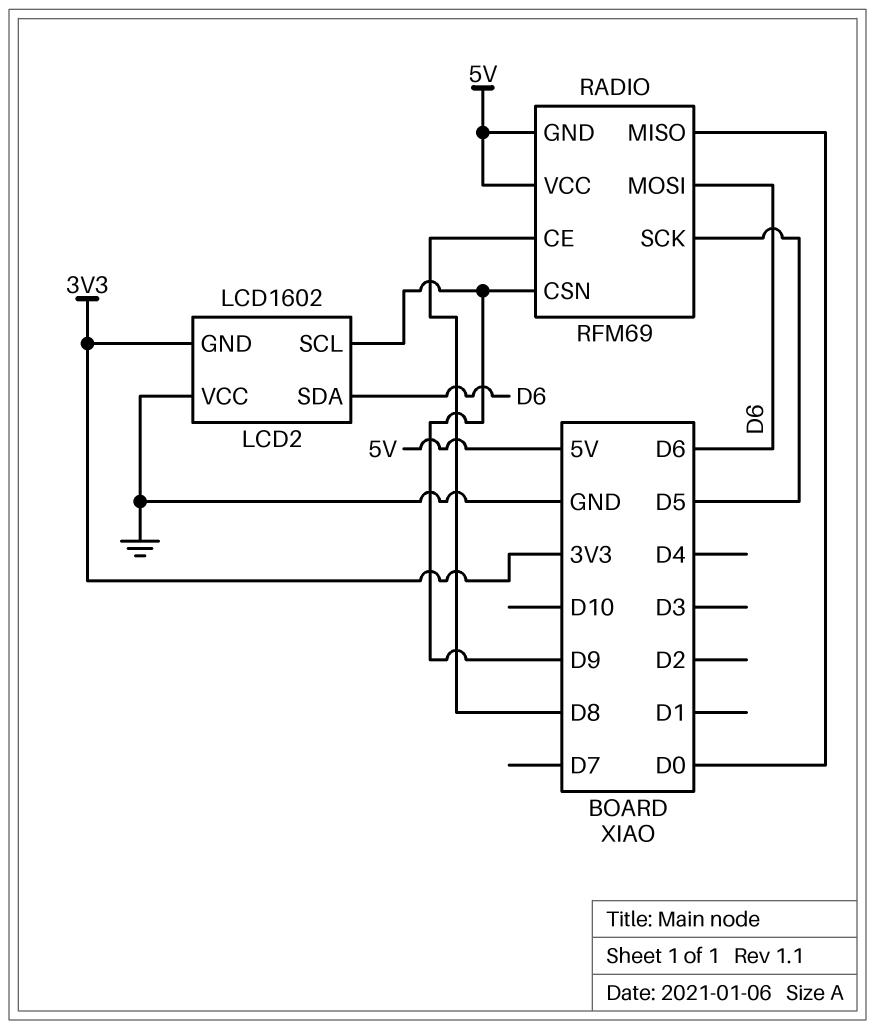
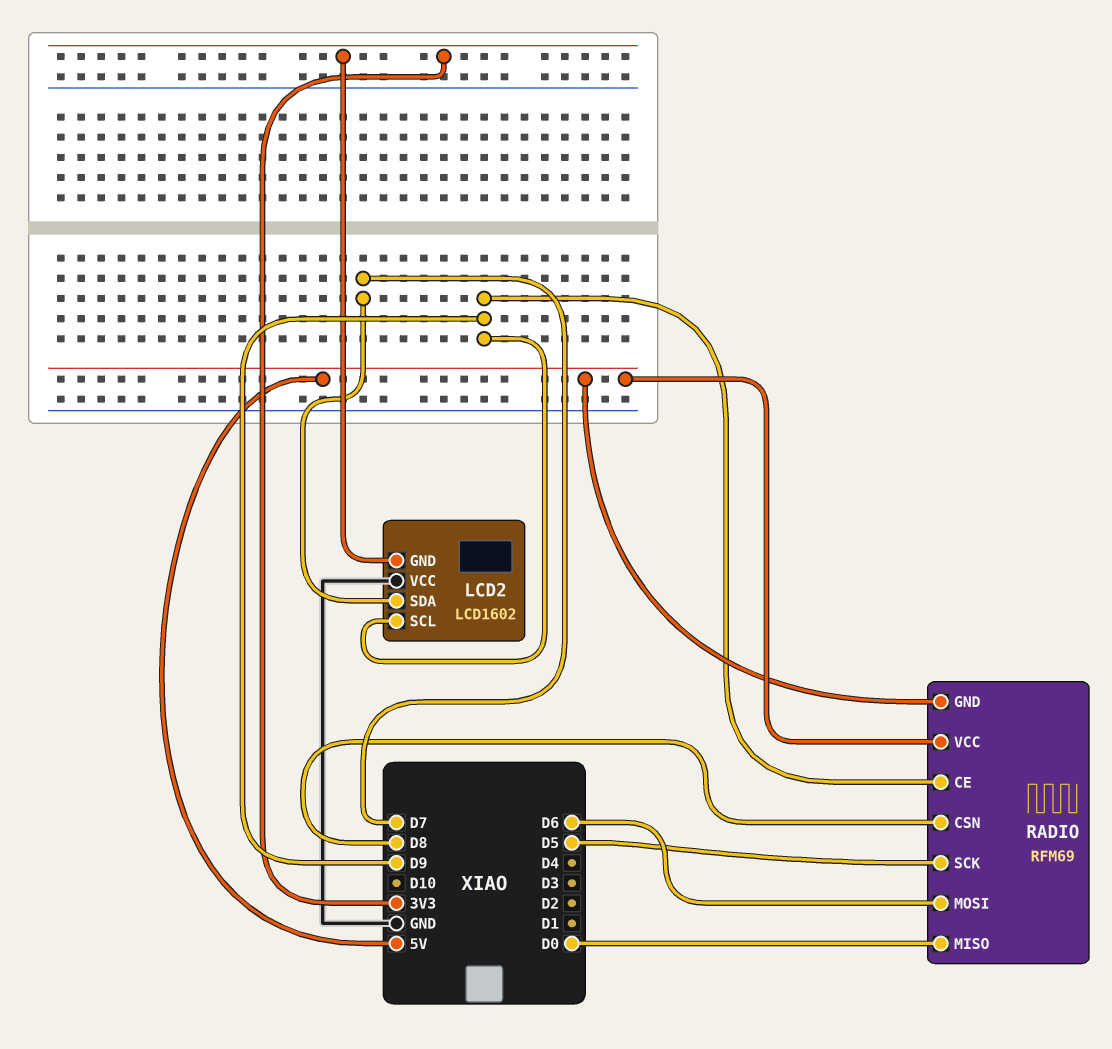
LCD2 pin SDA: D6 -> D7
RADIO pin CE: D8 -> D9
RADIO pin CSN: D9 -> D8

